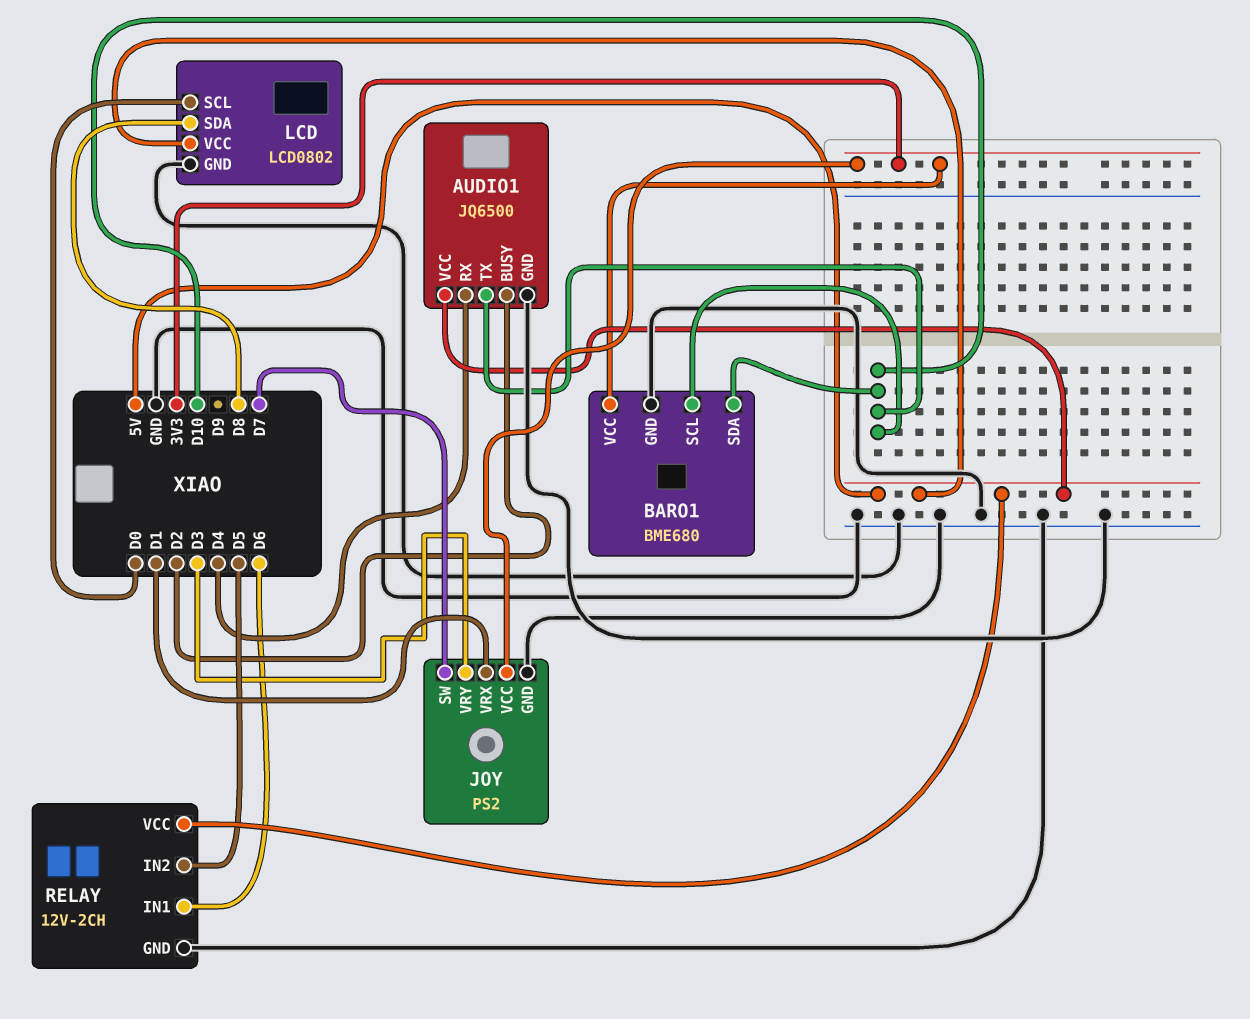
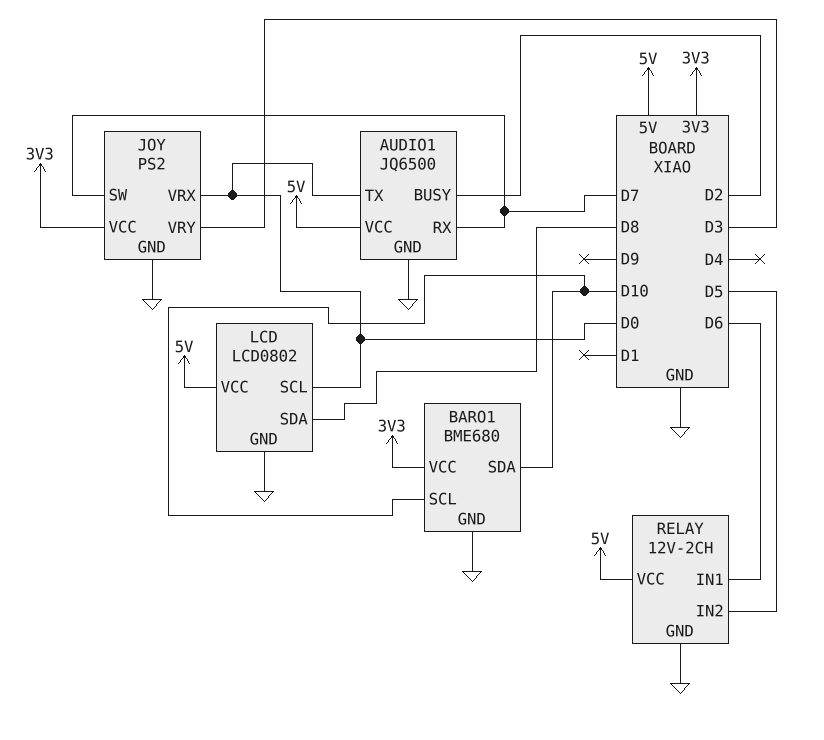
AUDIO1 pin RX: D4 -> D7
AUDIO1 pin TX: D10 -> D0
JOY pin VRX: D1 -> D0

